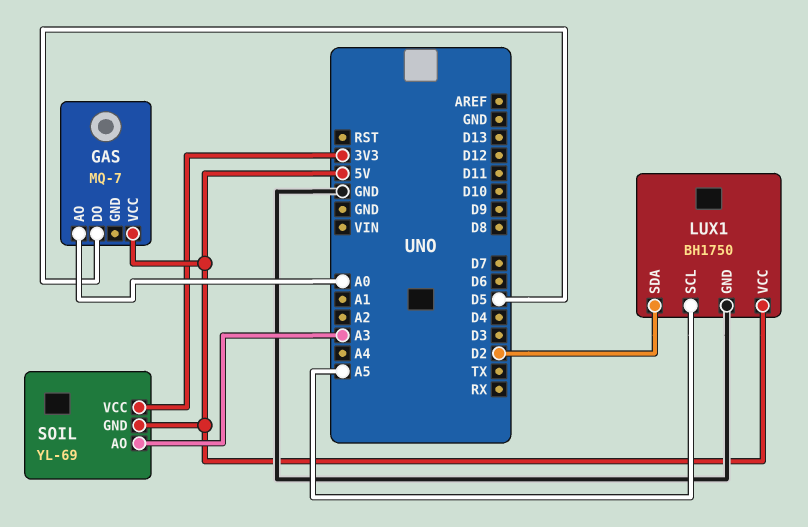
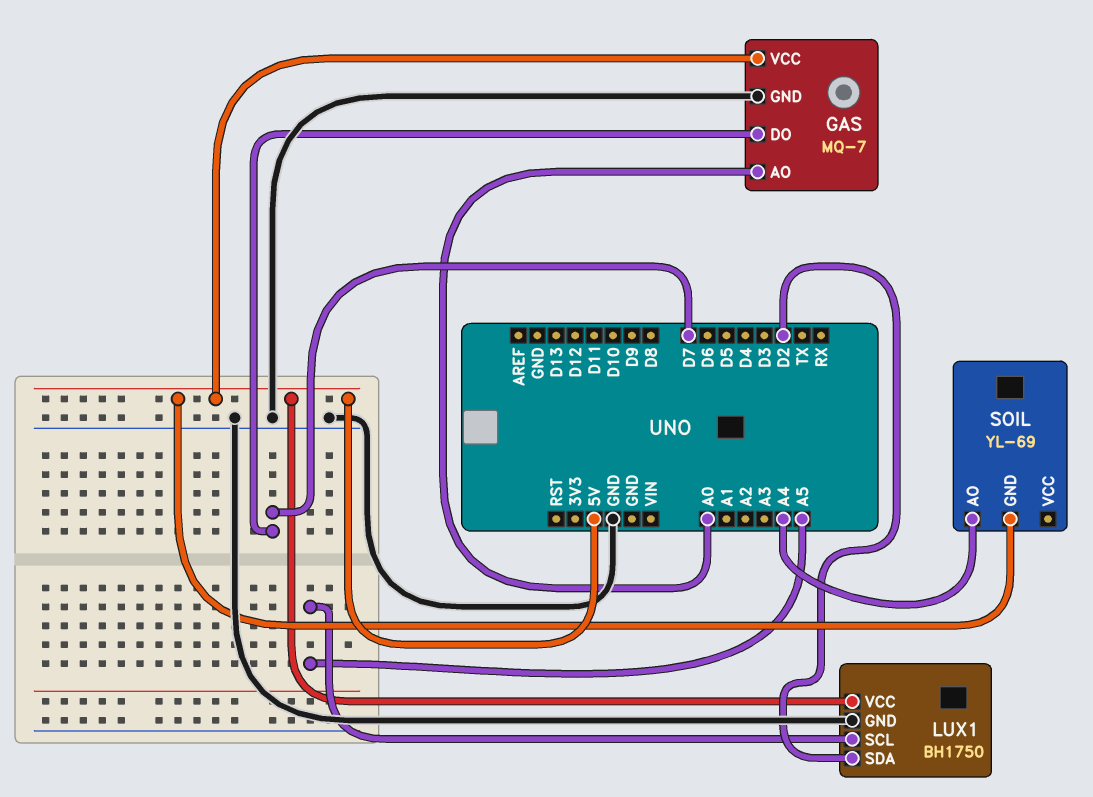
GAS pin DO: D5 -> D7
GAS pin GND: none -> GND
SOIL pin AO: A3 -> A4
SOIL pin VCC: 3V3 -> none

